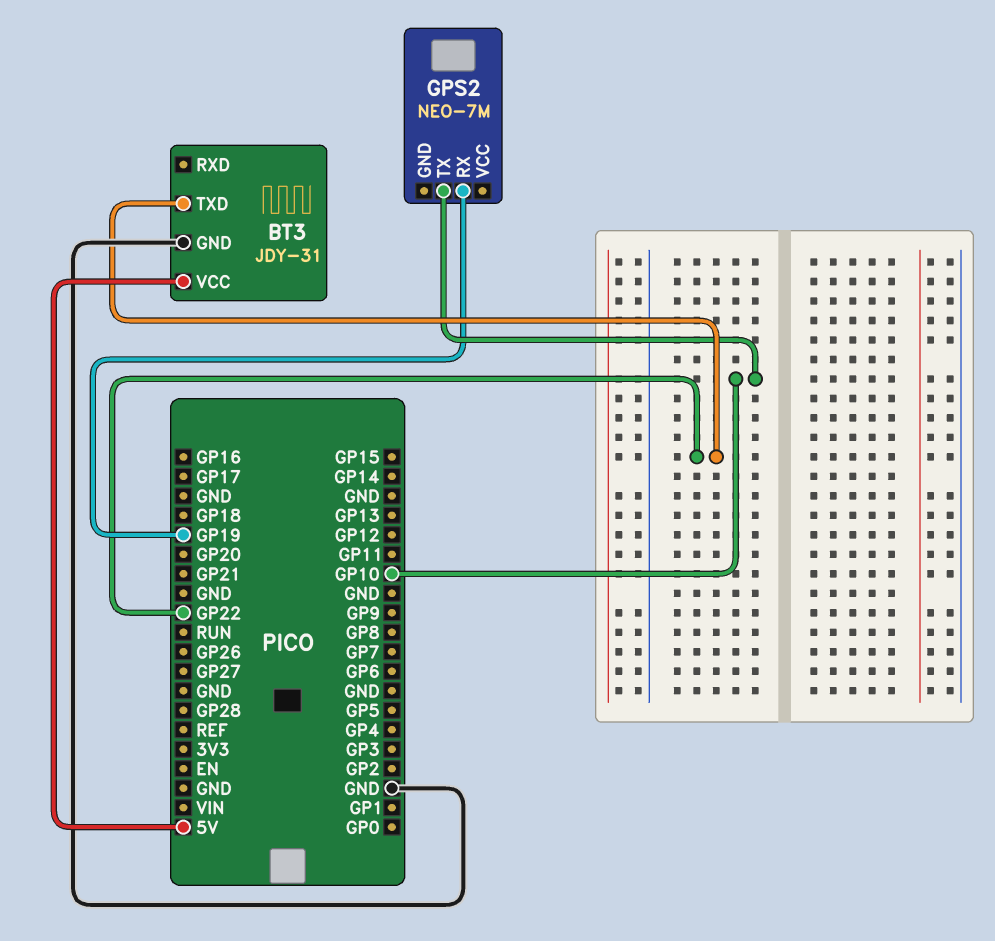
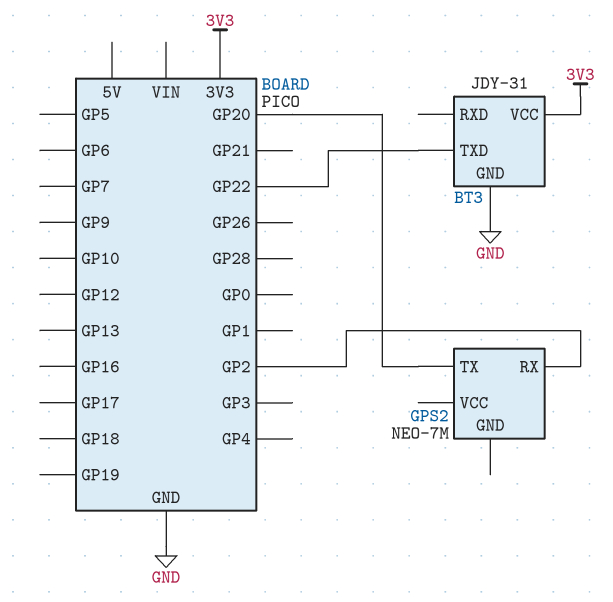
BT3 pin VCC: 5V -> 3V3
GPS2 pin RX: GP19 -> GP2
GPS2 pin TX: GP10 -> GP20

